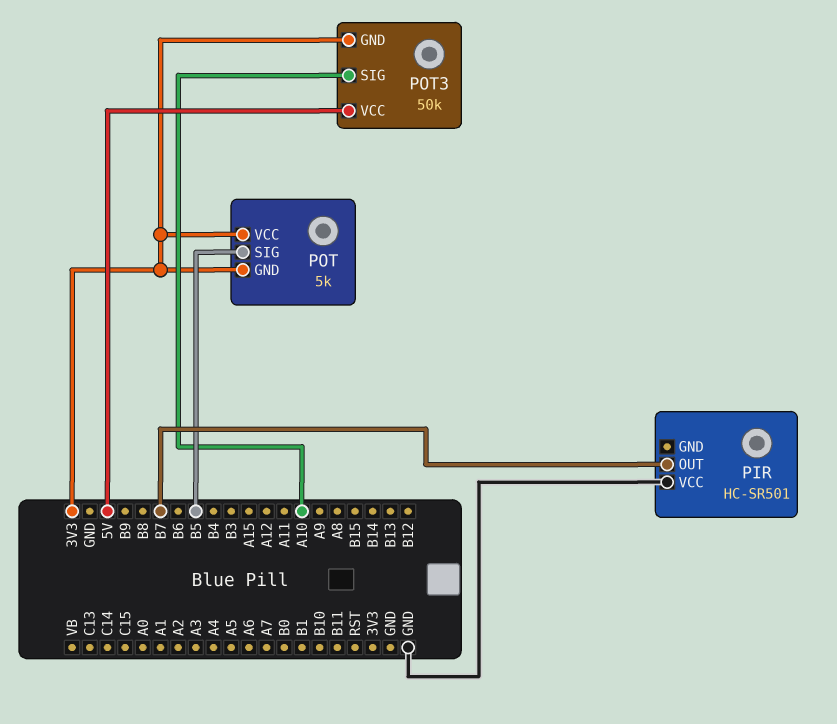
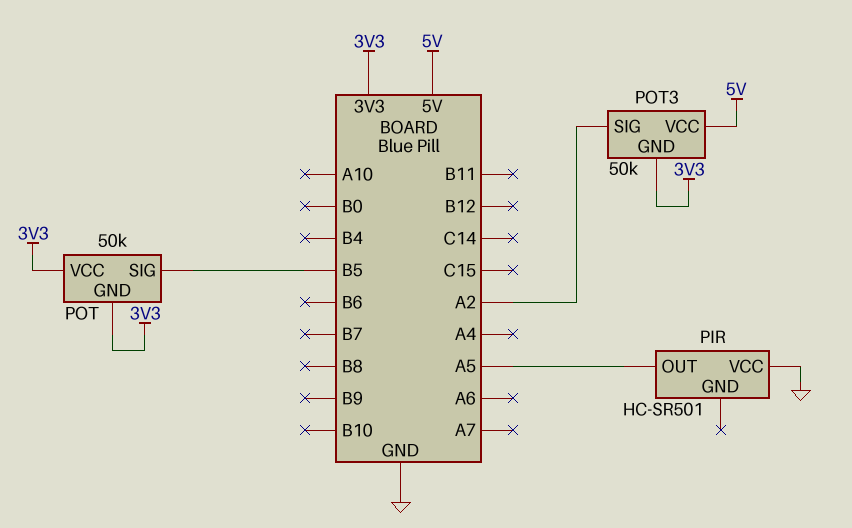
PIR pin OUT: B7 -> A5
POT: 5k -> 50k
POT3 pin SIG: A10 -> A2

